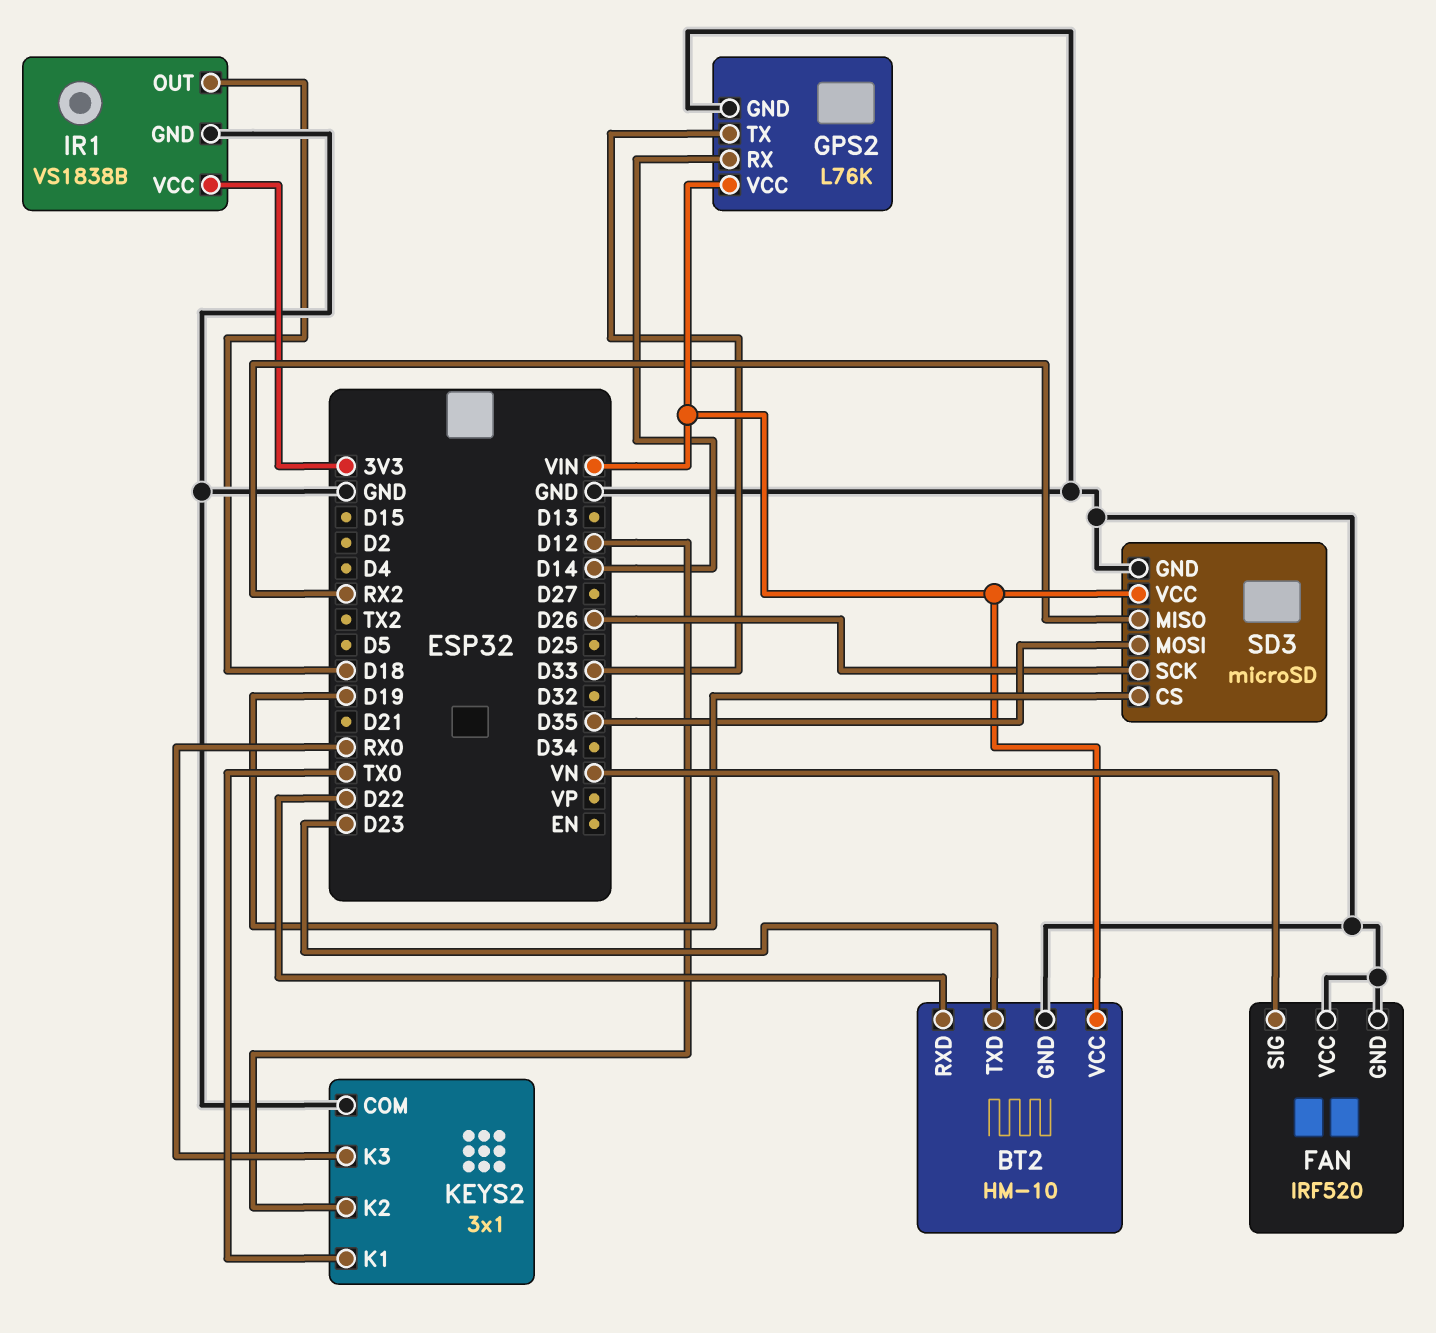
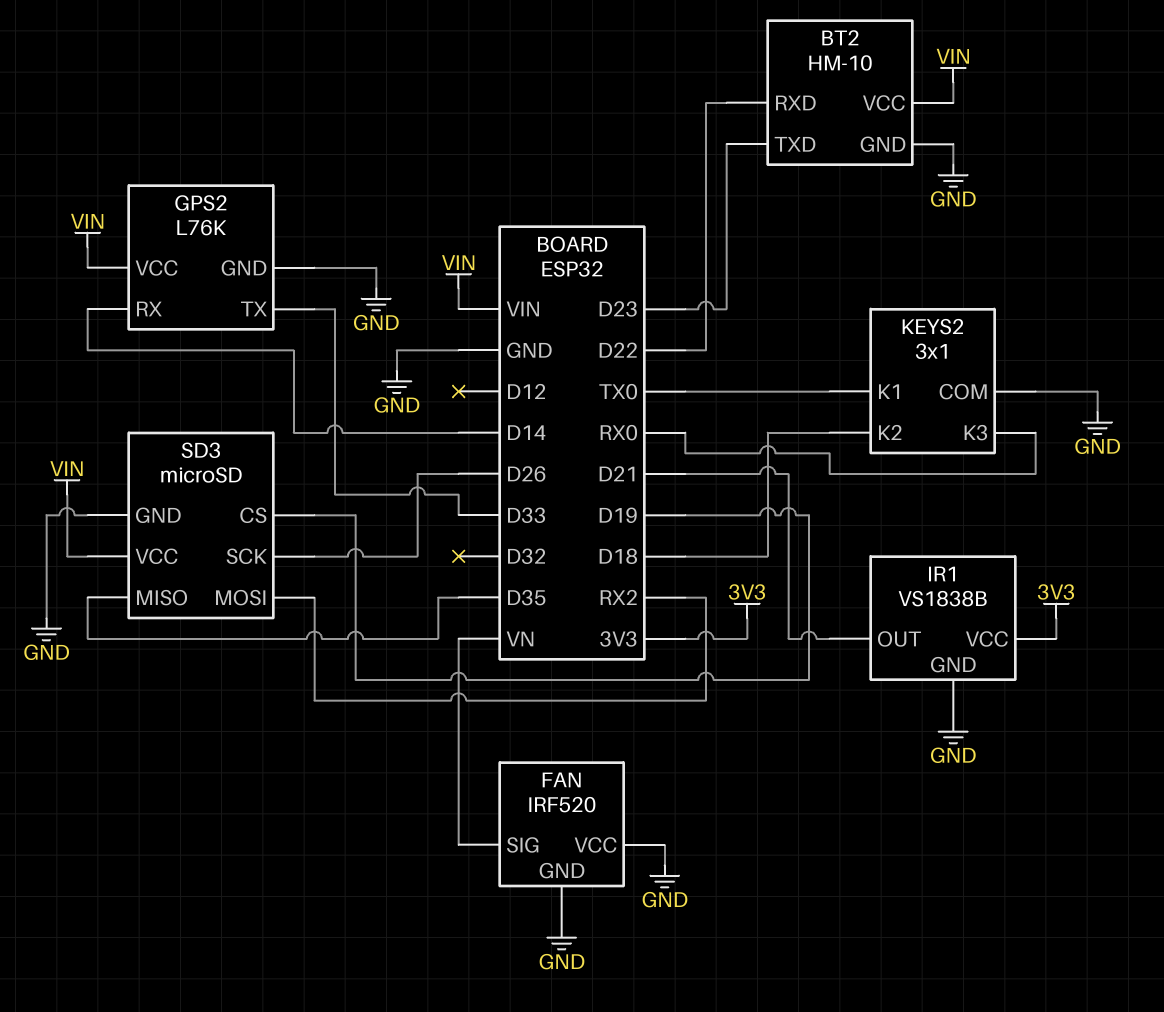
IR1 pin OUT: D18 -> D21
KEYS2 pin K2: D12 -> D18
SD3 pin MISO: RX2 -> D35
SD3 pin MOSI: D35 -> RX2

